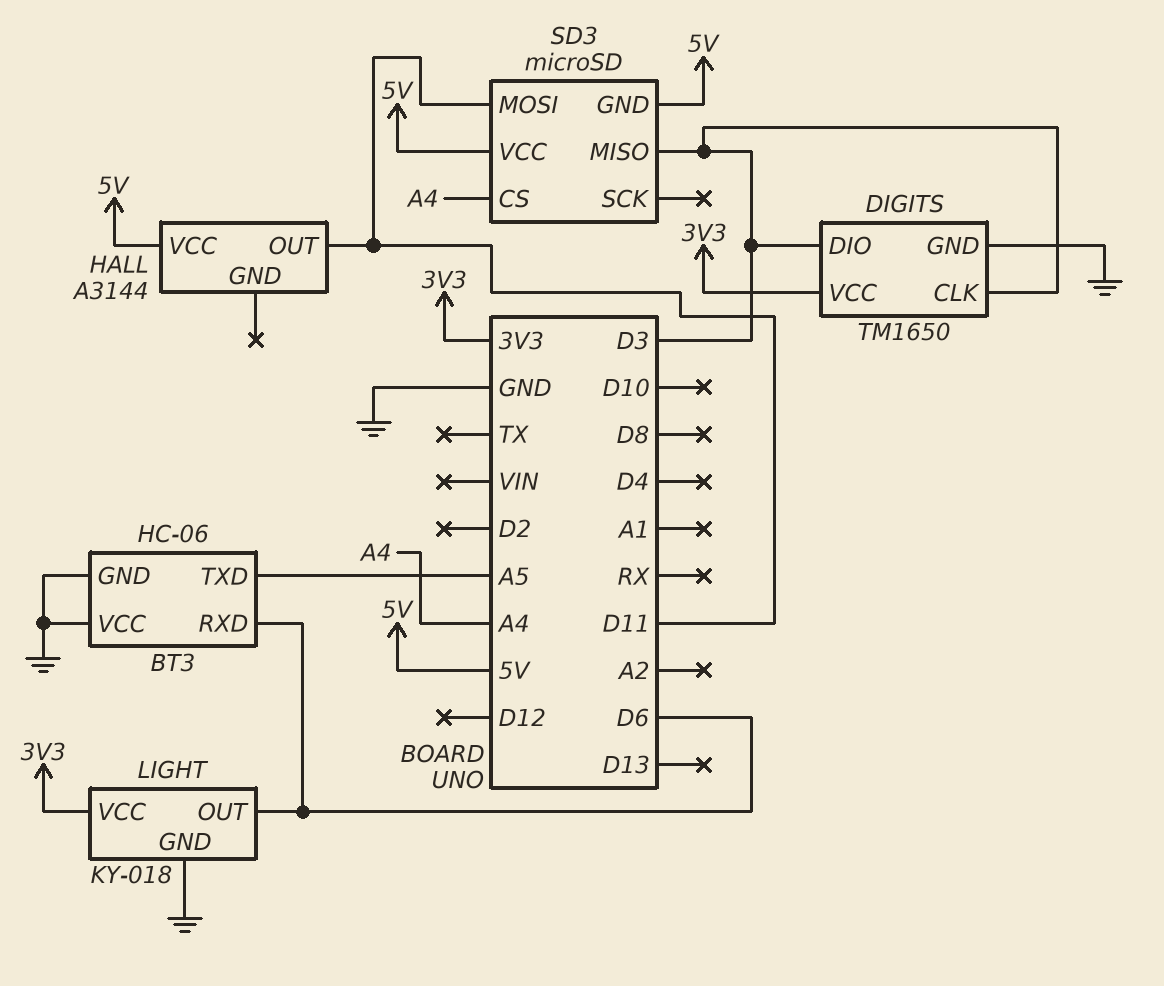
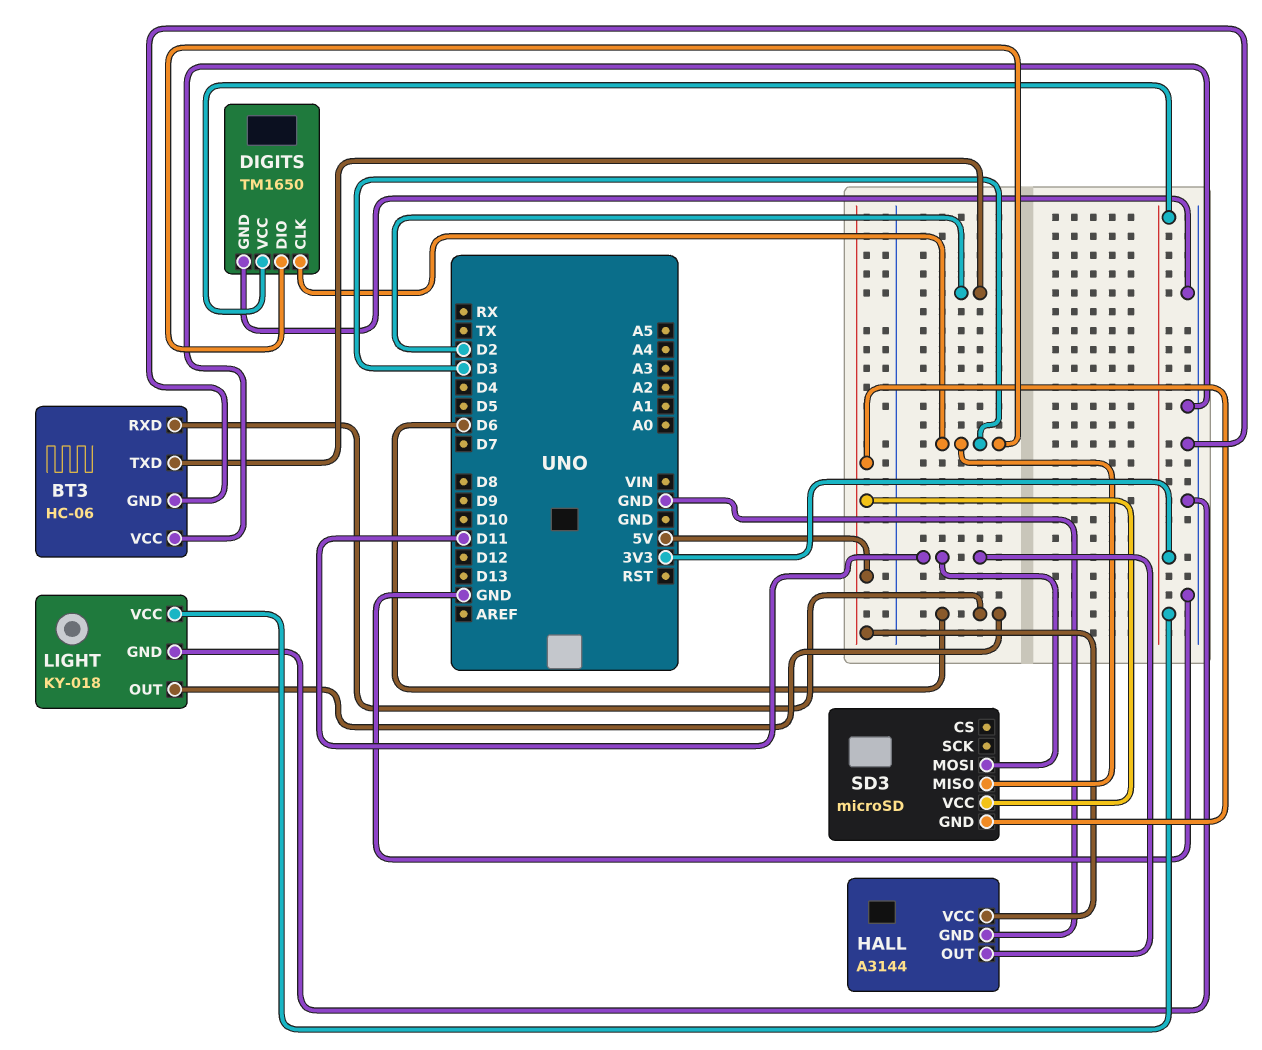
BT3 pin TXD: A5 -> D2
HALL pin GND: none -> GND
SD3 pin CS: A4 -> none

